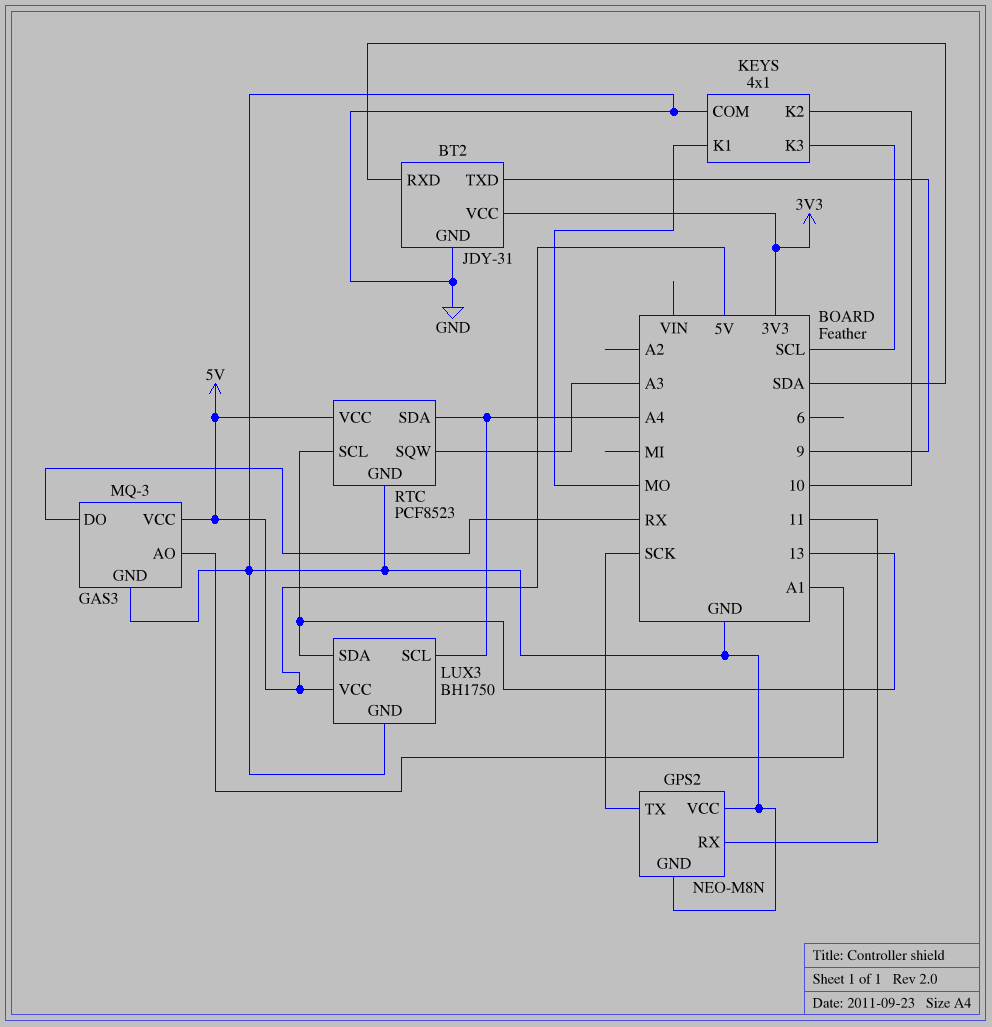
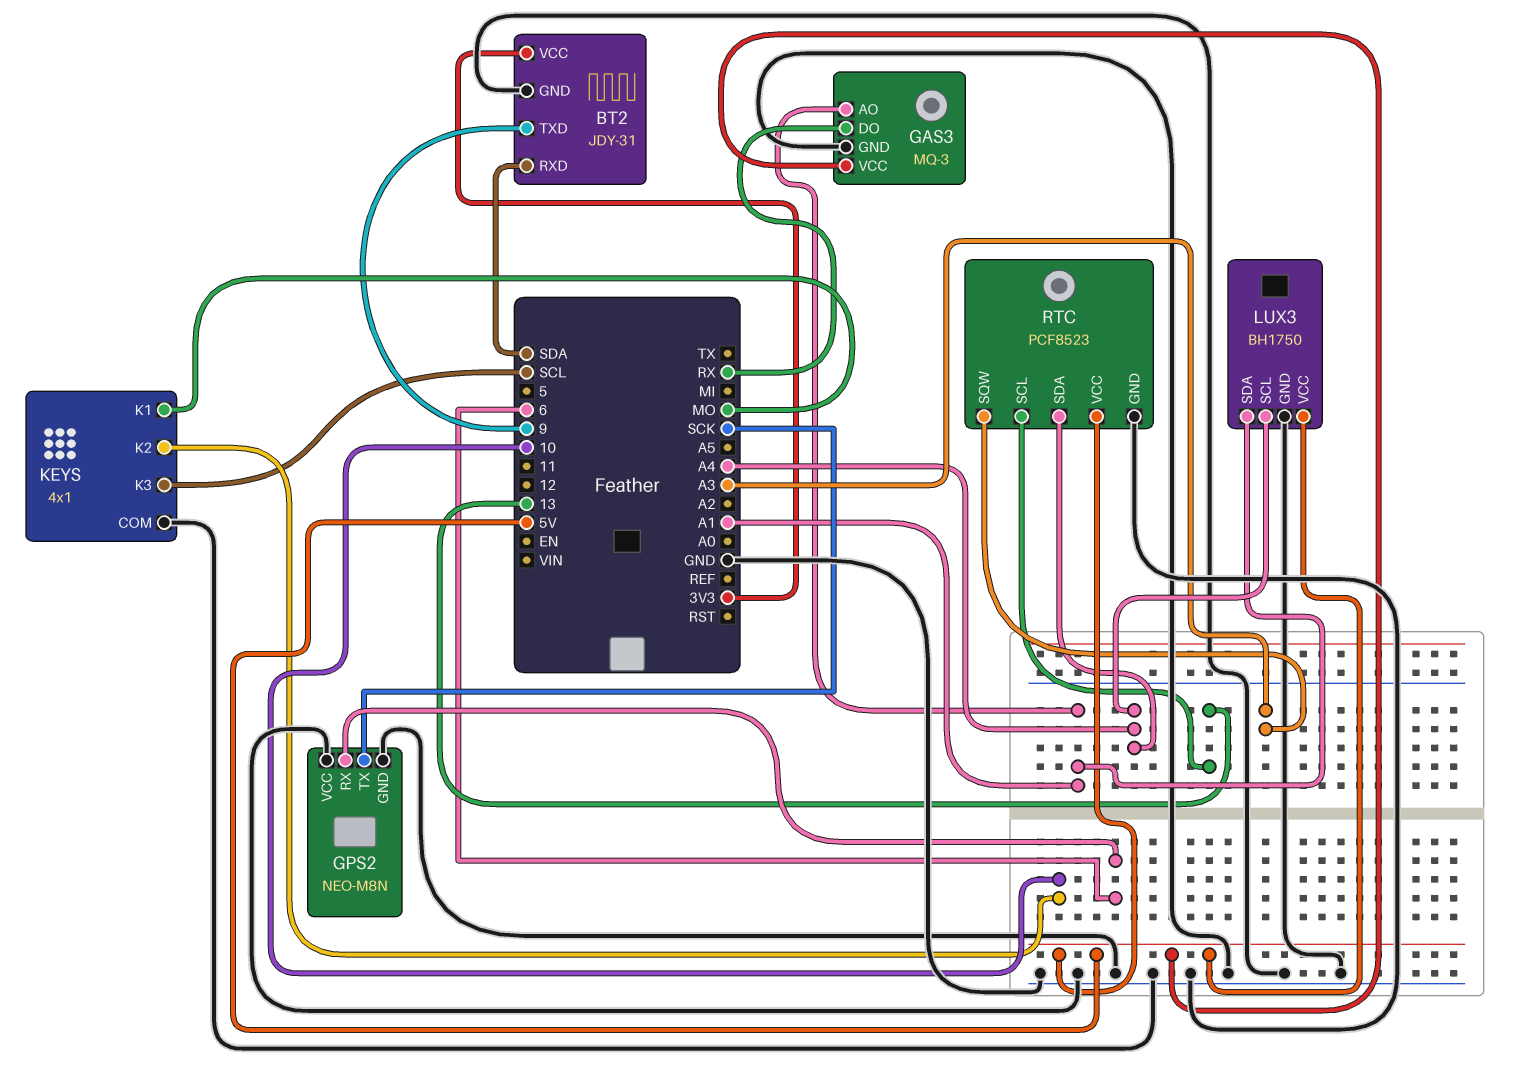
GPS2 pin RX: 11 -> 6
LUX3 pin SDA: 13 -> A1

